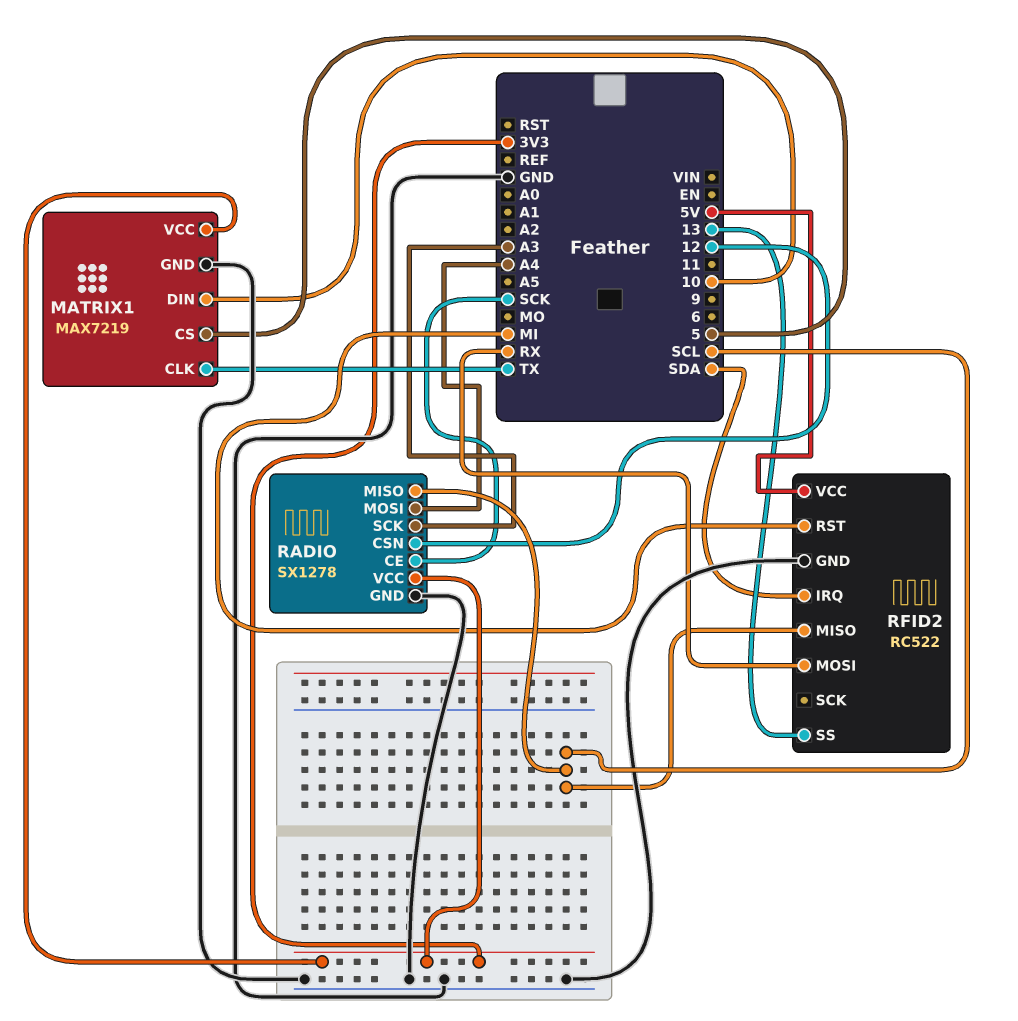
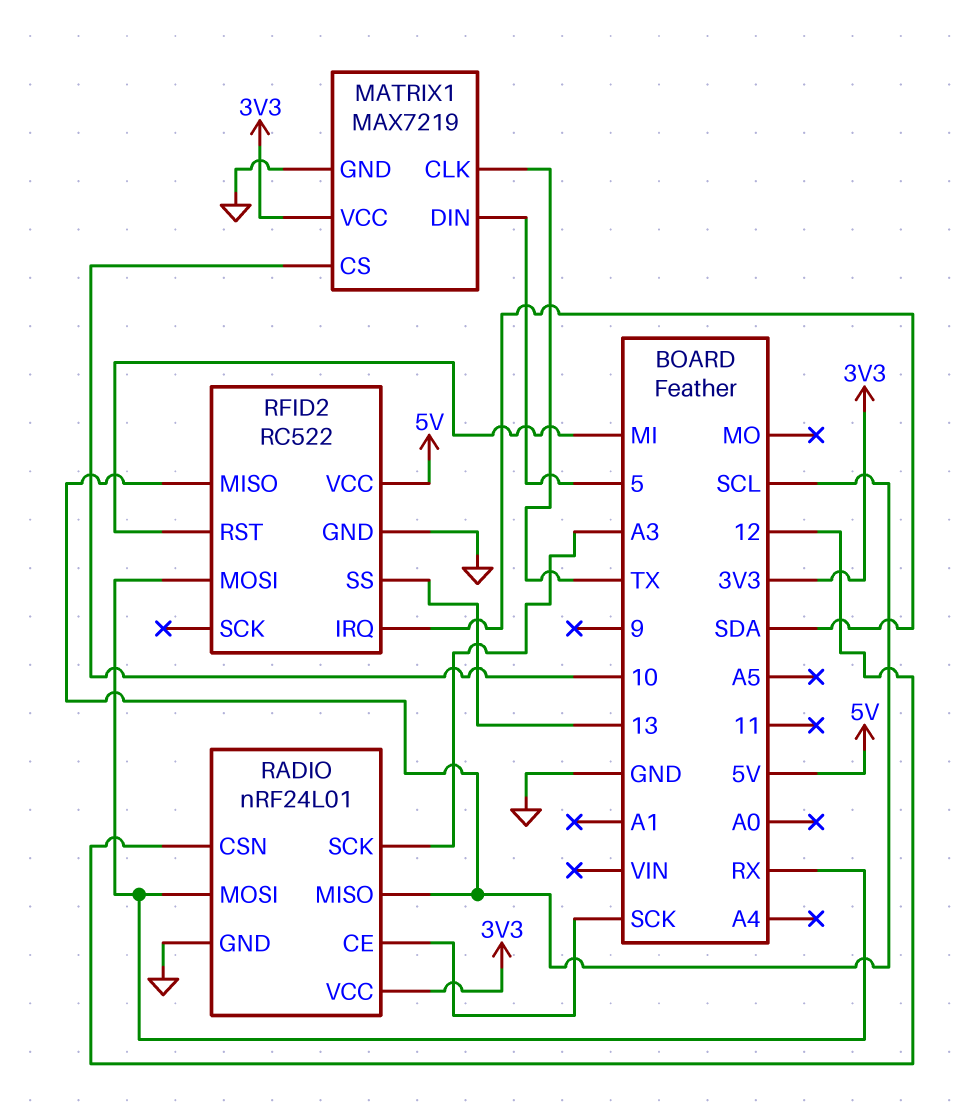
MATRIX1 pin CS: 5 -> 10
MATRIX1 pin DIN: 10 -> 5
RADIO: SX1278 -> nRF24L01
RADIO pin MOSI: A4 -> RX

